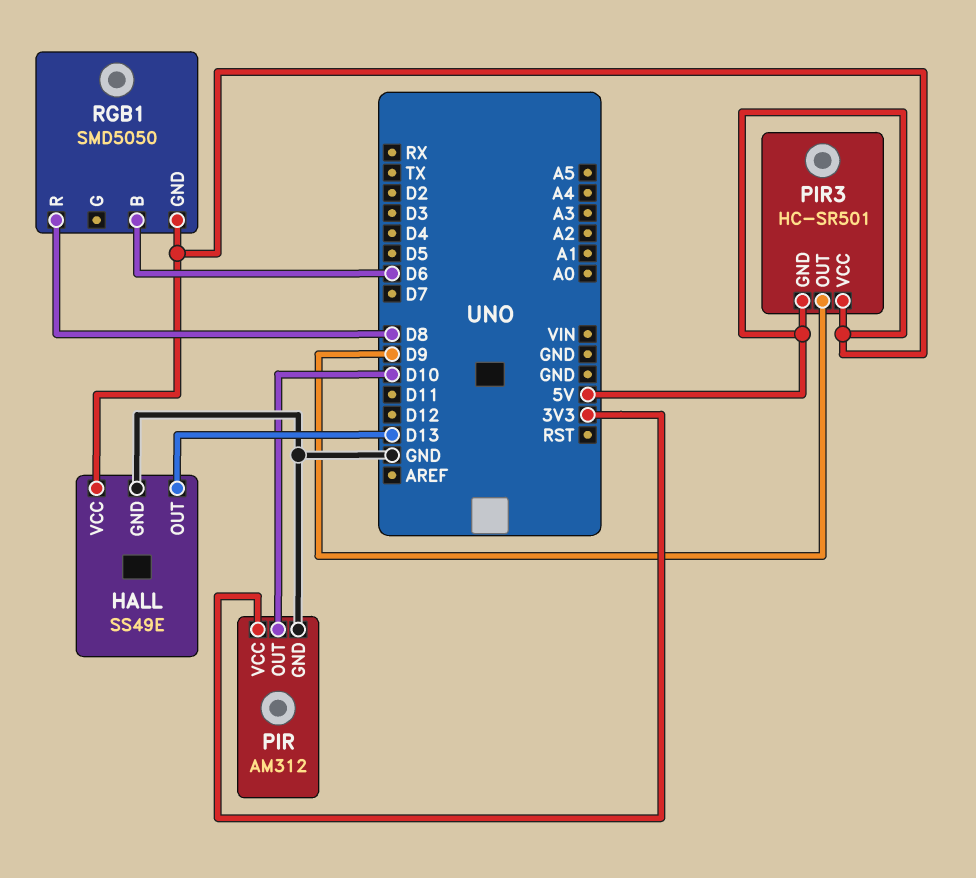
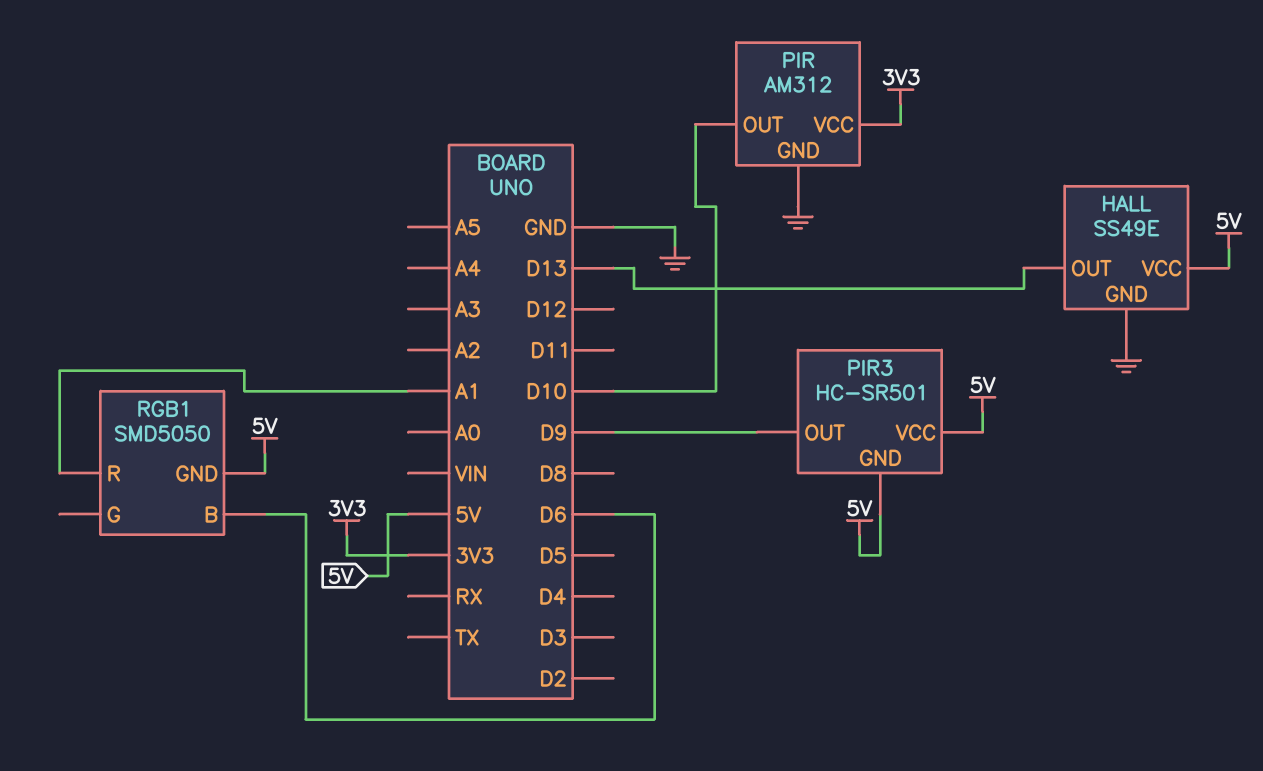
RGB1 pin R: D8 -> A1

